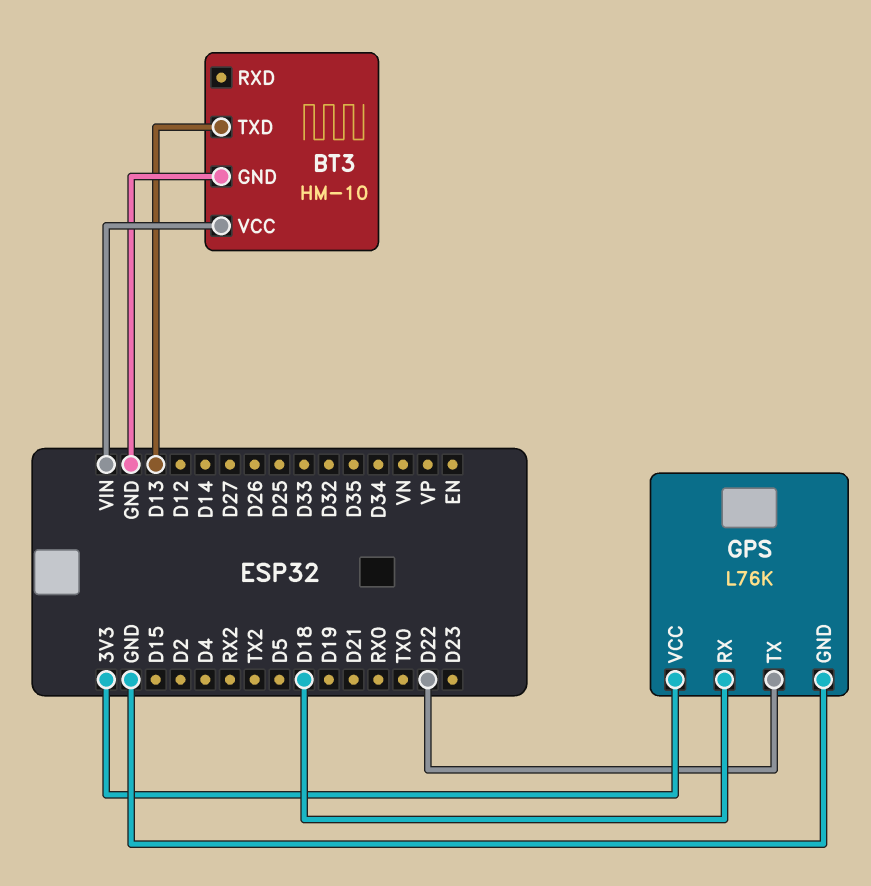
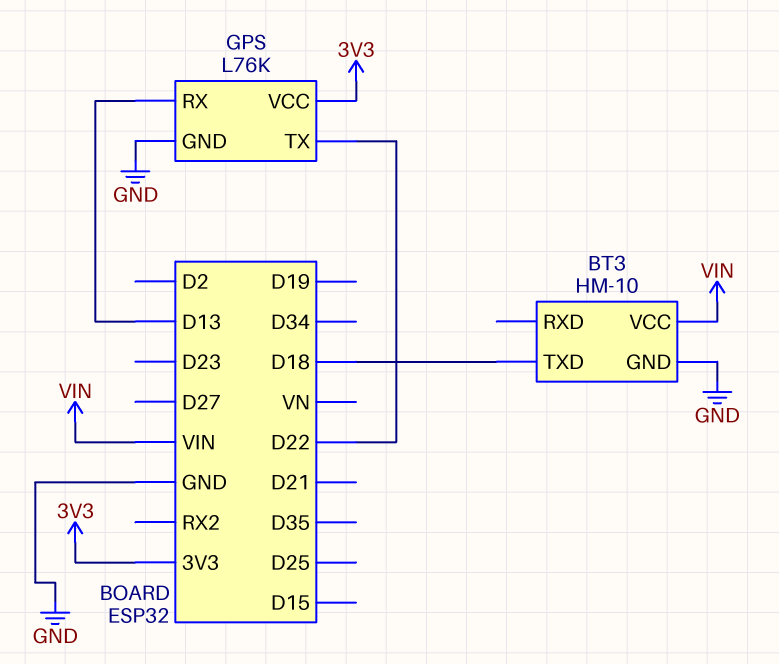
BT3 pin TXD: D13 -> D18
GPS pin RX: D18 -> D13

